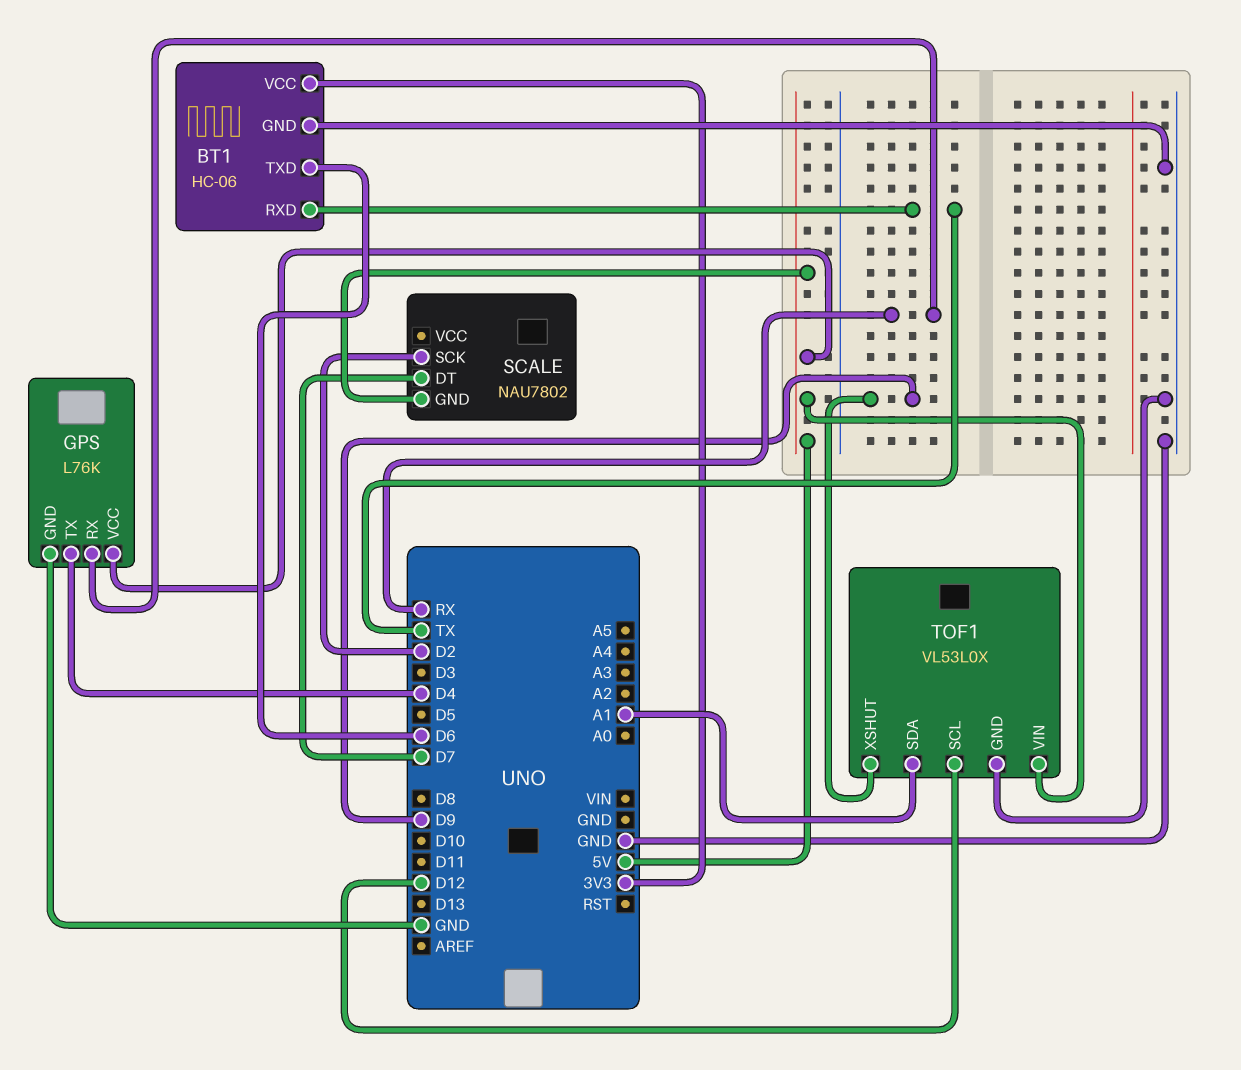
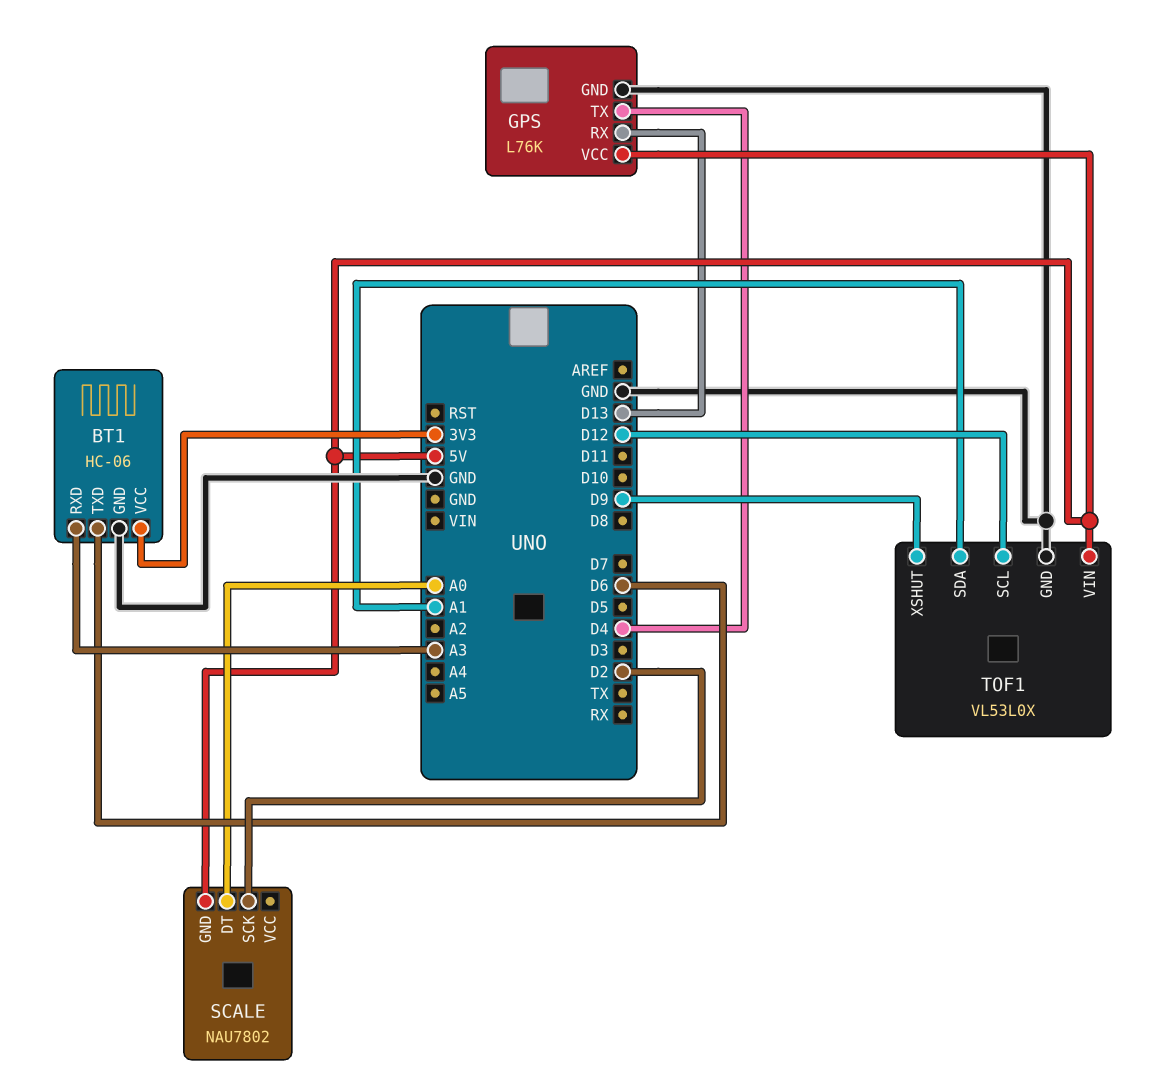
BT1 pin RXD: TX -> A3
GPS pin RX: RX -> D13
SCALE pin DT: D7 -> A0

